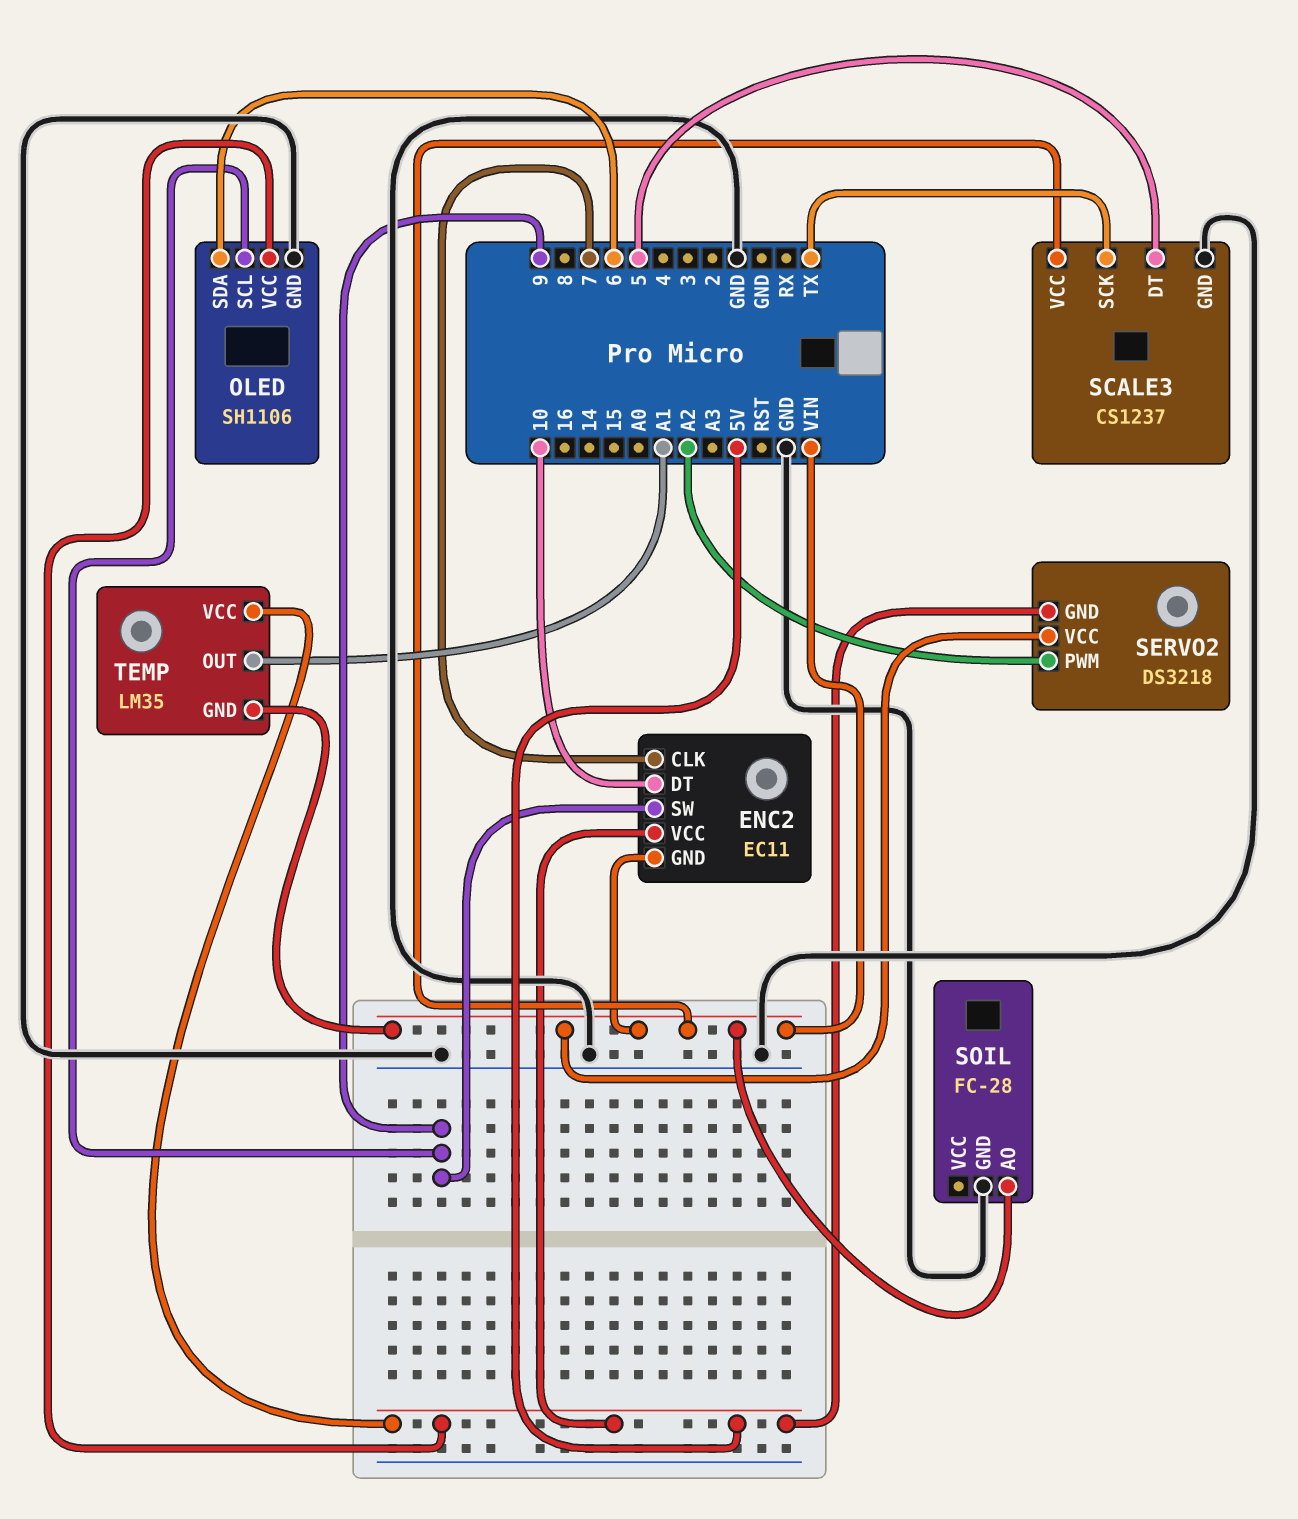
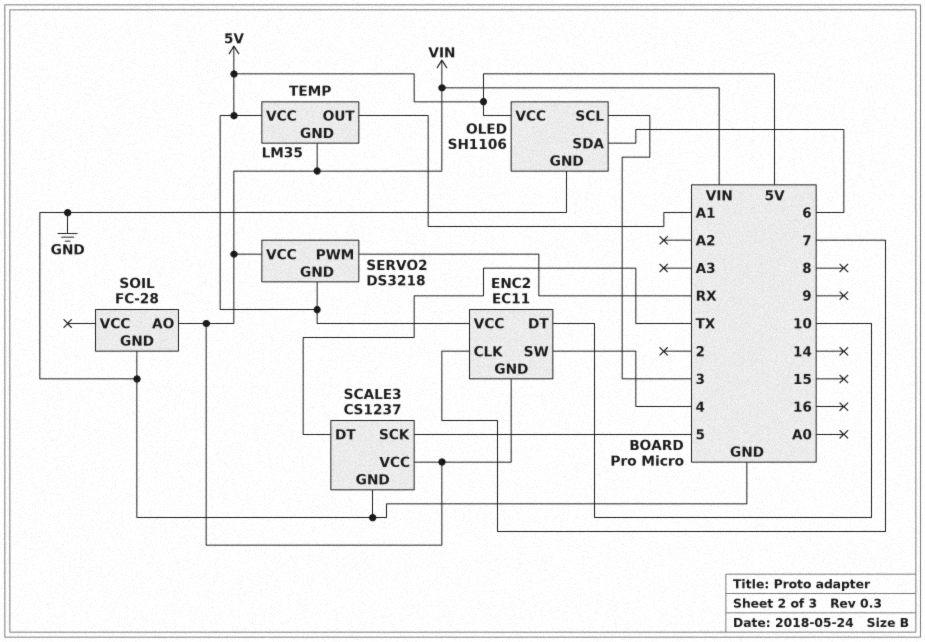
ENC2 pin SW: 9 -> 4
OLED pin SCL: 9 -> 3
SCALE3 pin DT: 5 -> TX
SCALE3 pin SCK: TX -> 5
SERVO2 pin PWM: A2 -> RX

